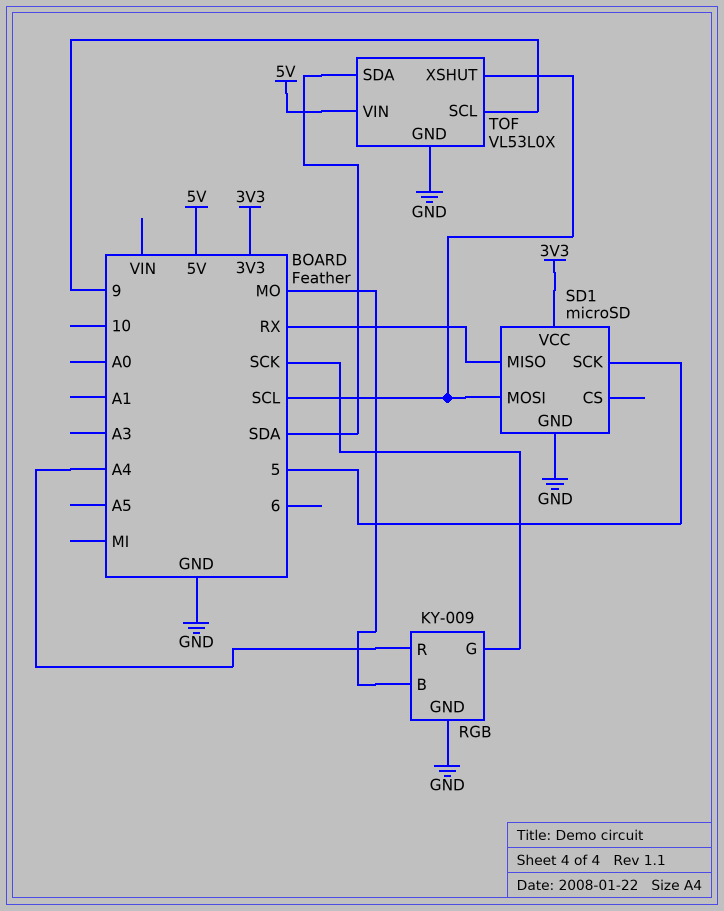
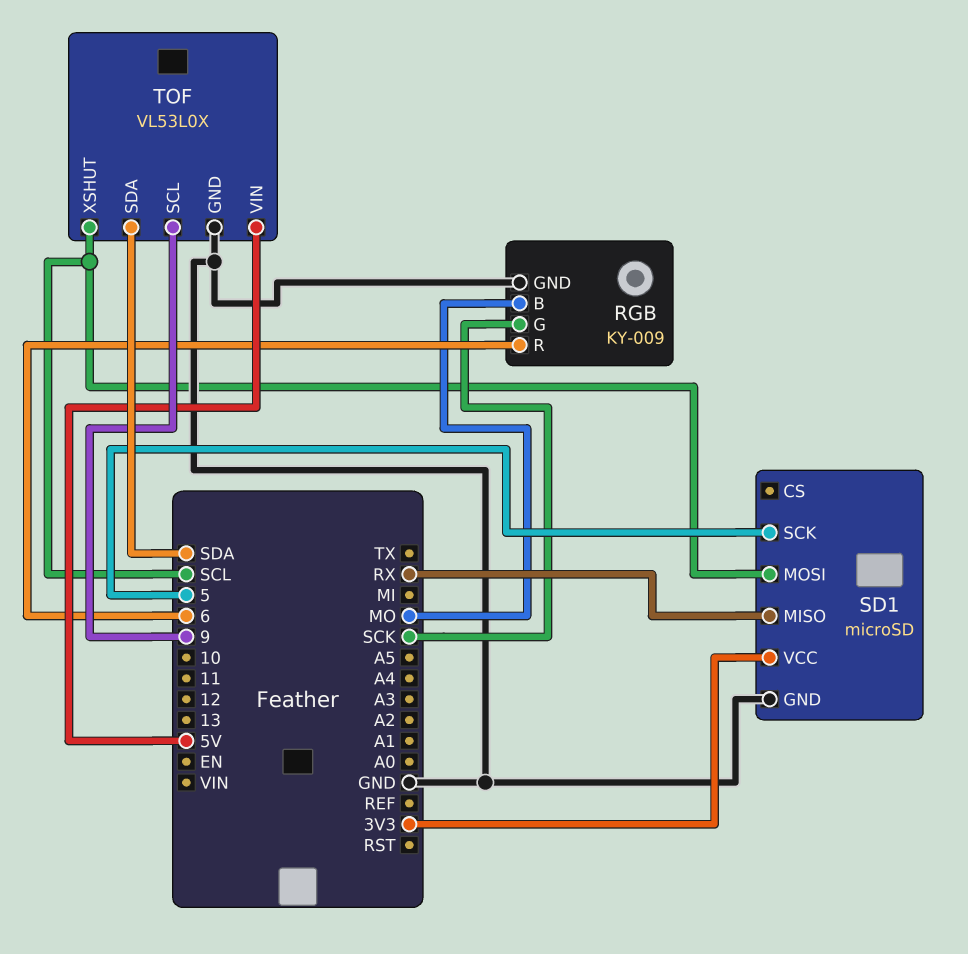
RGB pin R: A4 -> 6

